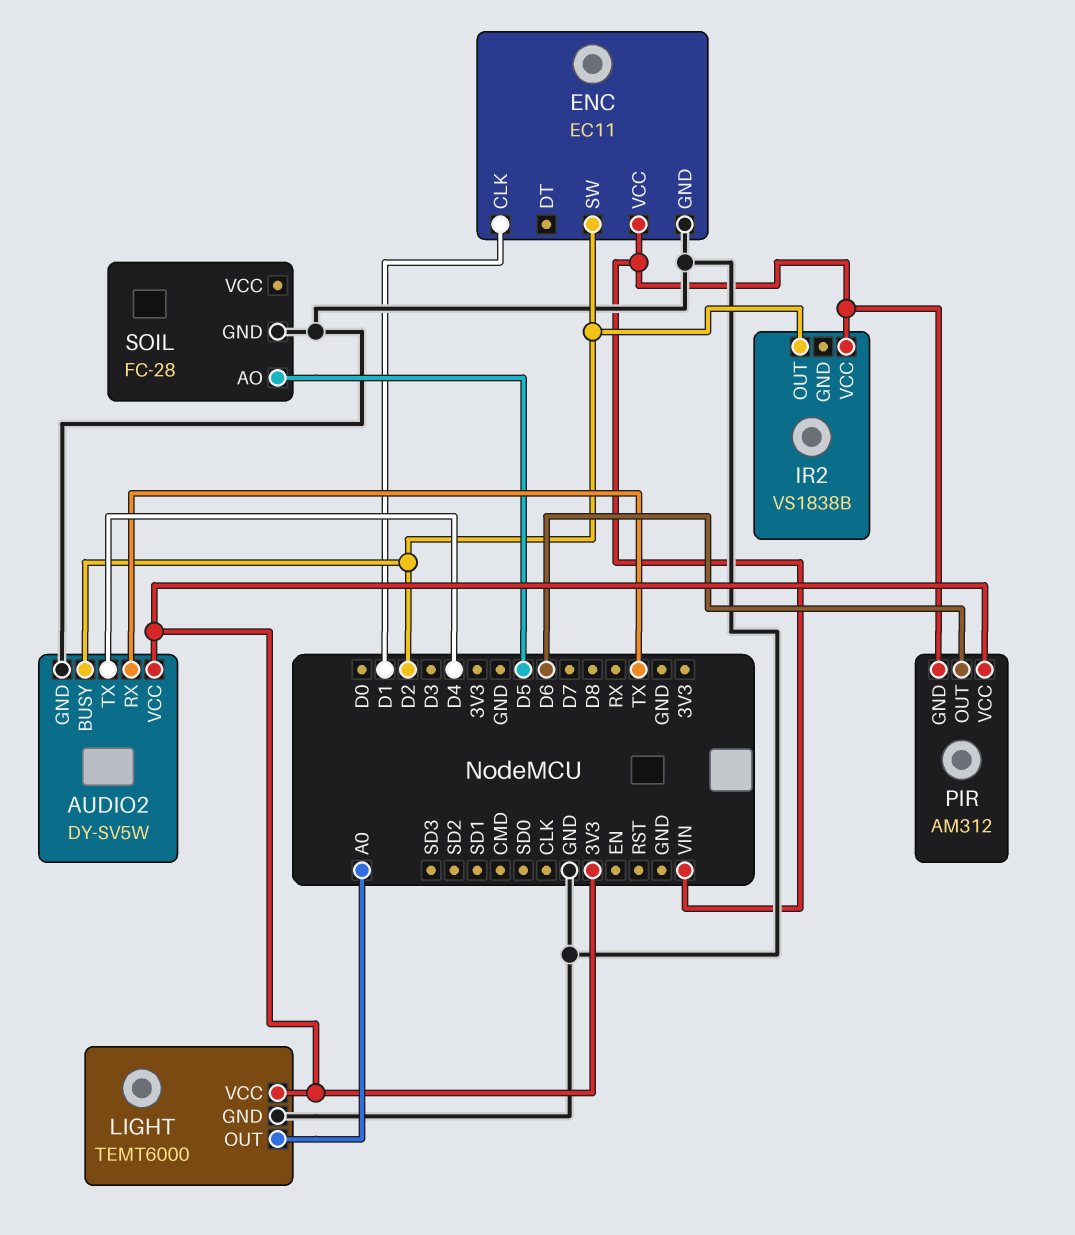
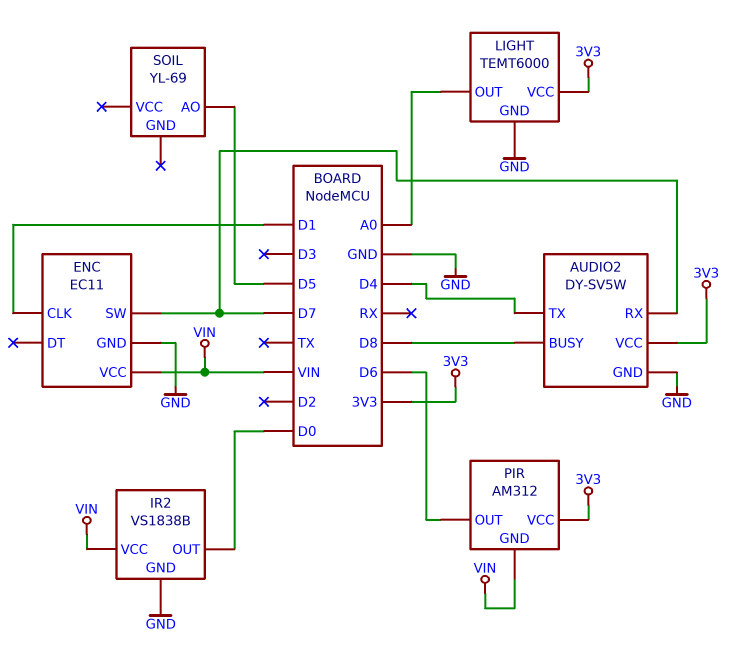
AUDIO2 pin BUSY: D2 -> D8
AUDIO2 pin RX: TX -> D7
ENC pin SW: D2 -> D7
IR2 pin GND: none -> GND
IR2 pin OUT: D2 -> D0
SOIL: FC-28 -> YL-69
SOIL pin GND: GND -> none

